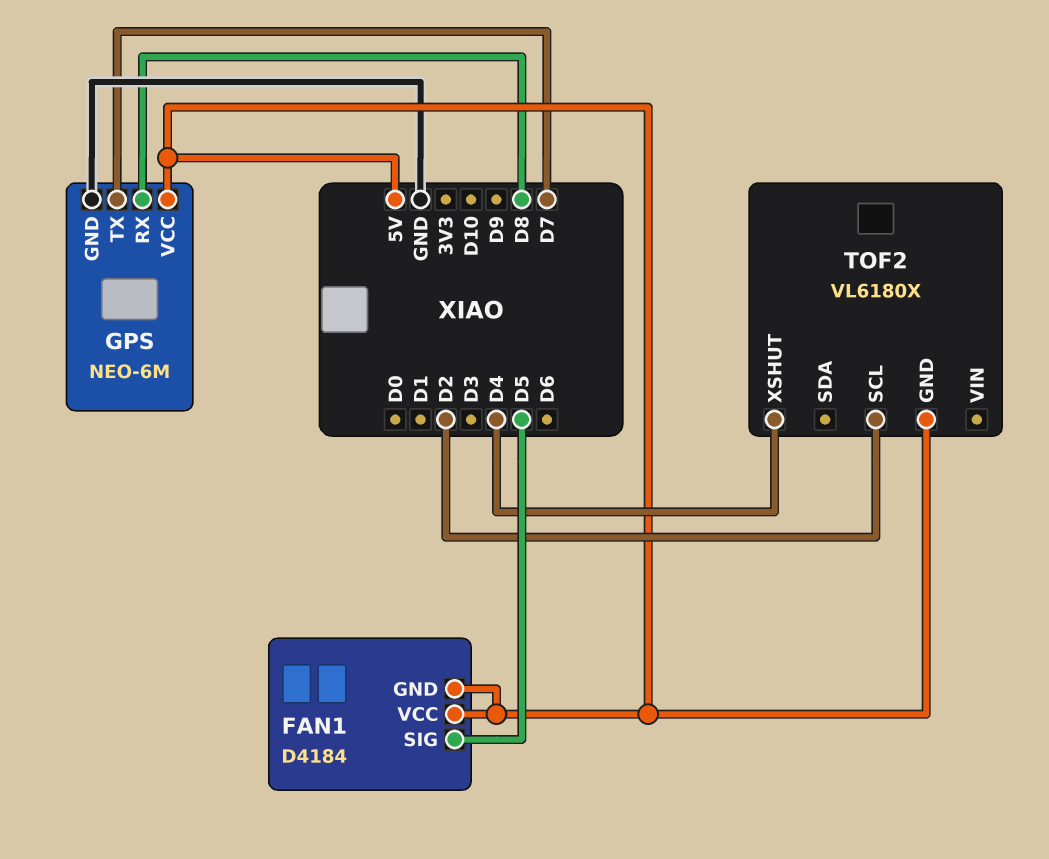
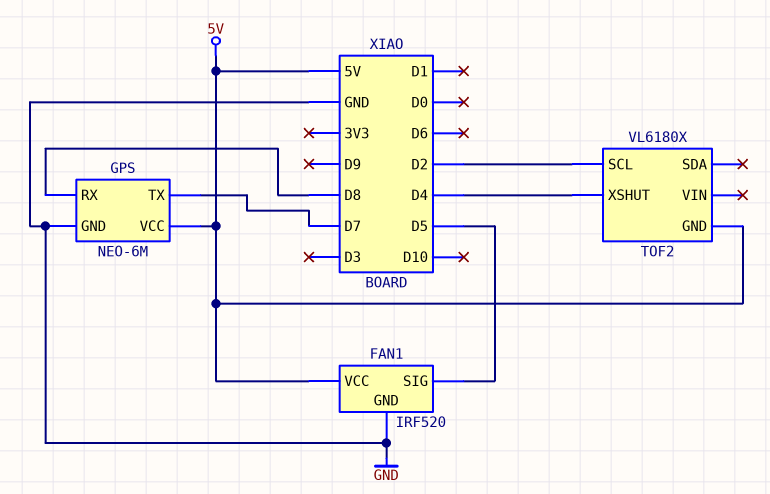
FAN1: D4184 -> IRF520
FAN1 pin GND: 5V -> GND

